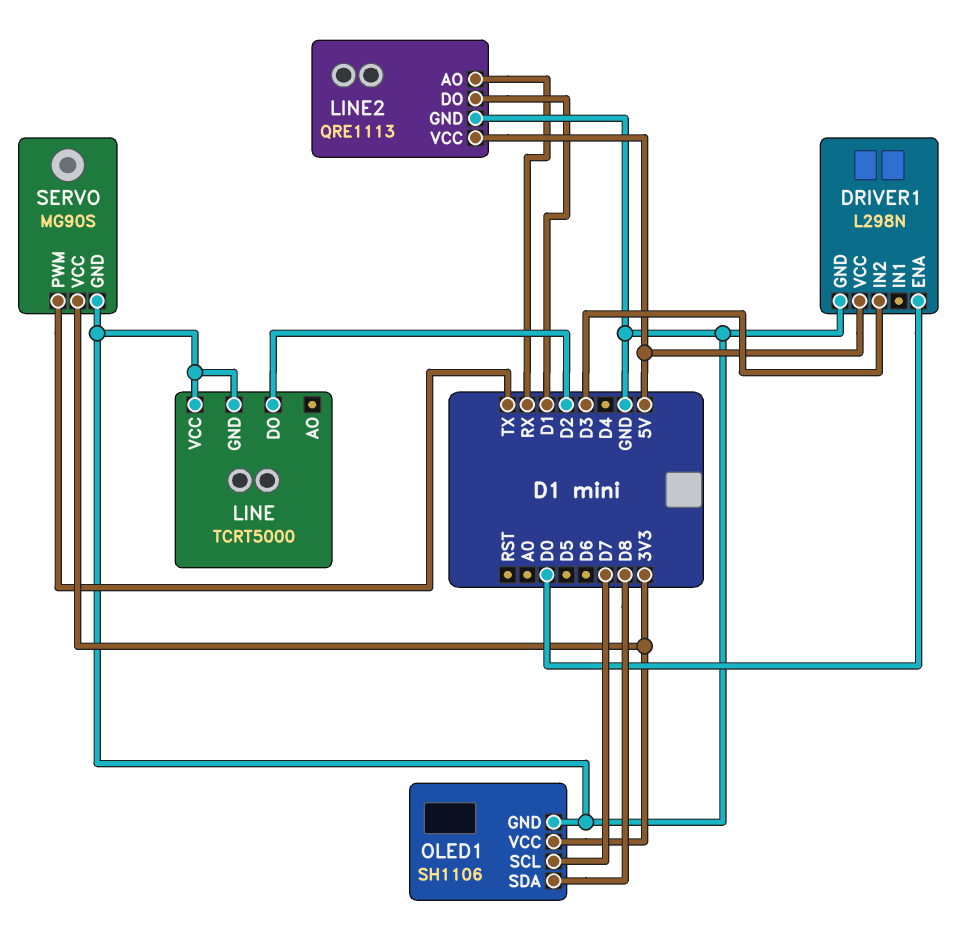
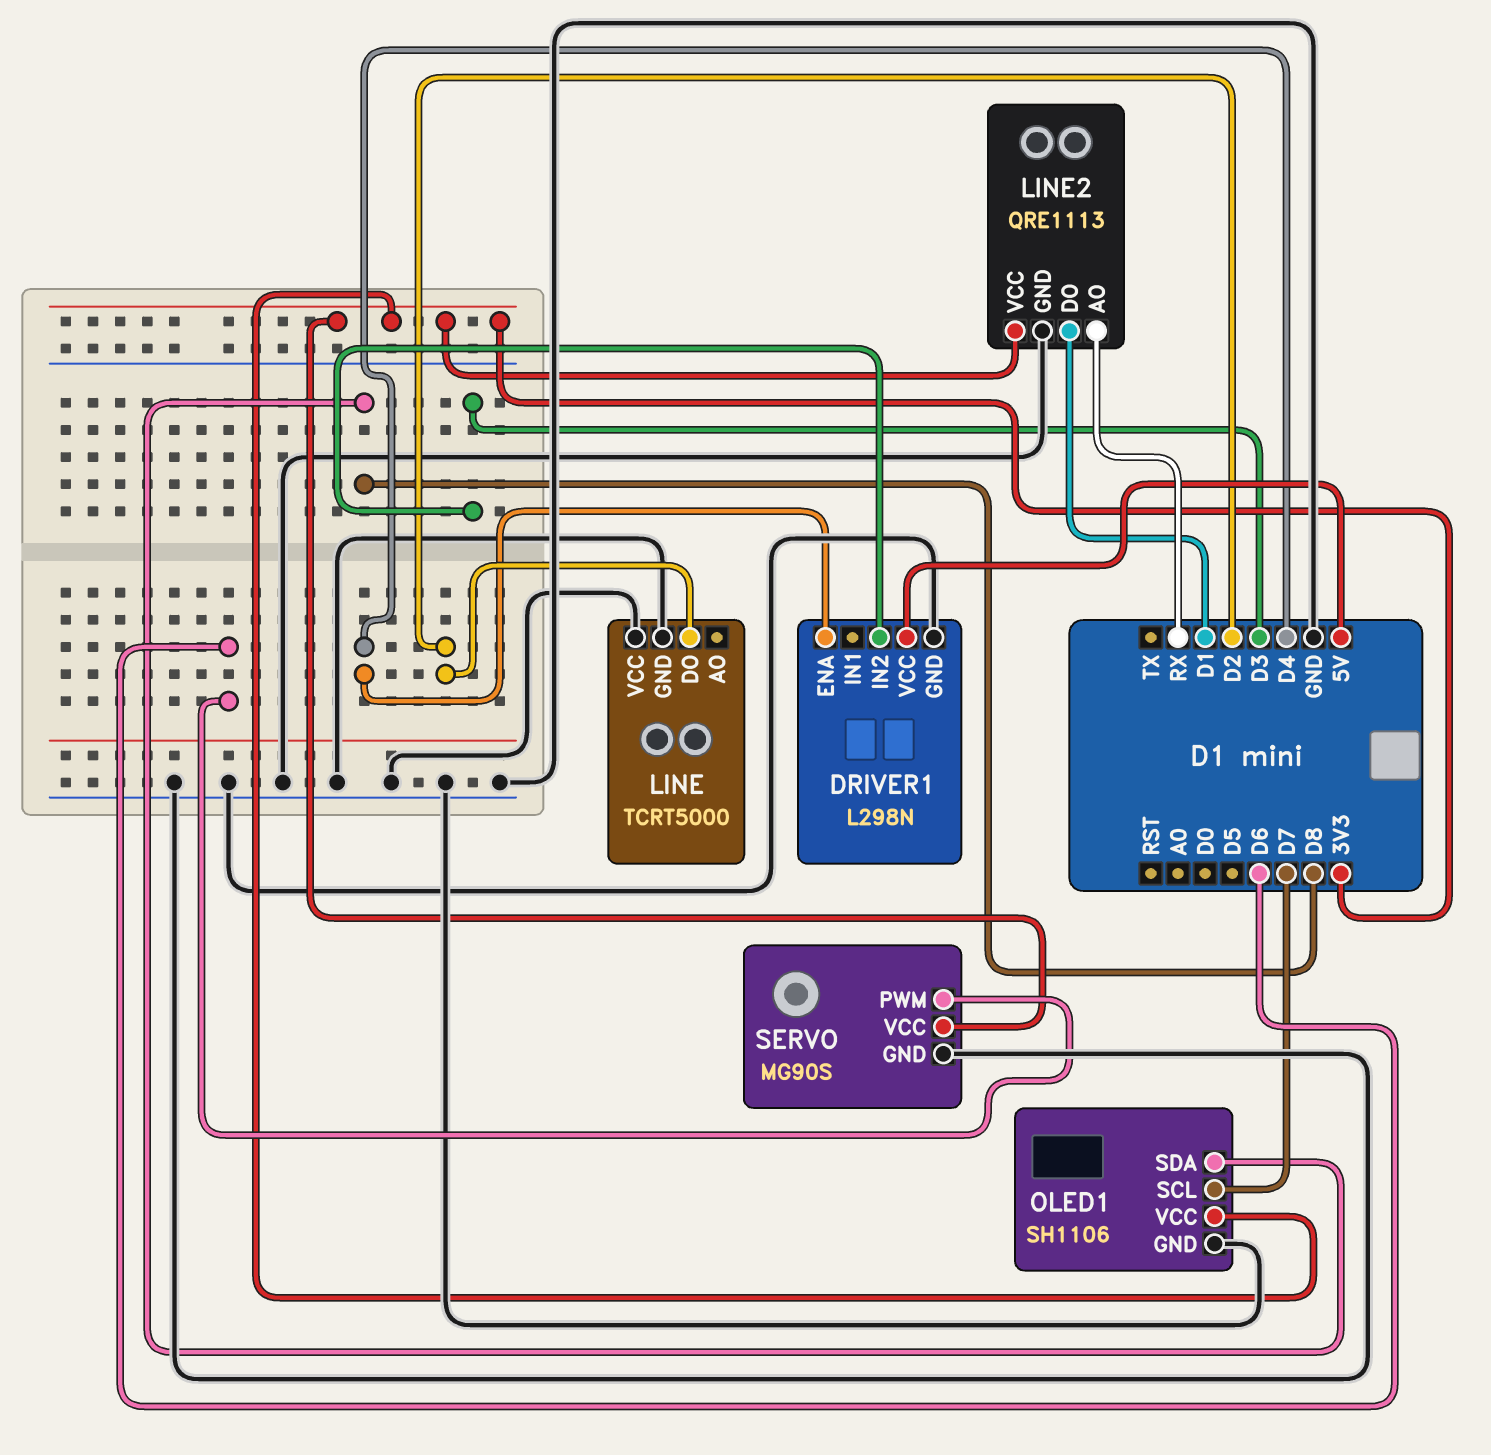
DRIVER1 pin ENA: D0 -> D4
LINE2 pin VCC: 5V -> 3V3
SERVO pin PWM: TX -> D6

